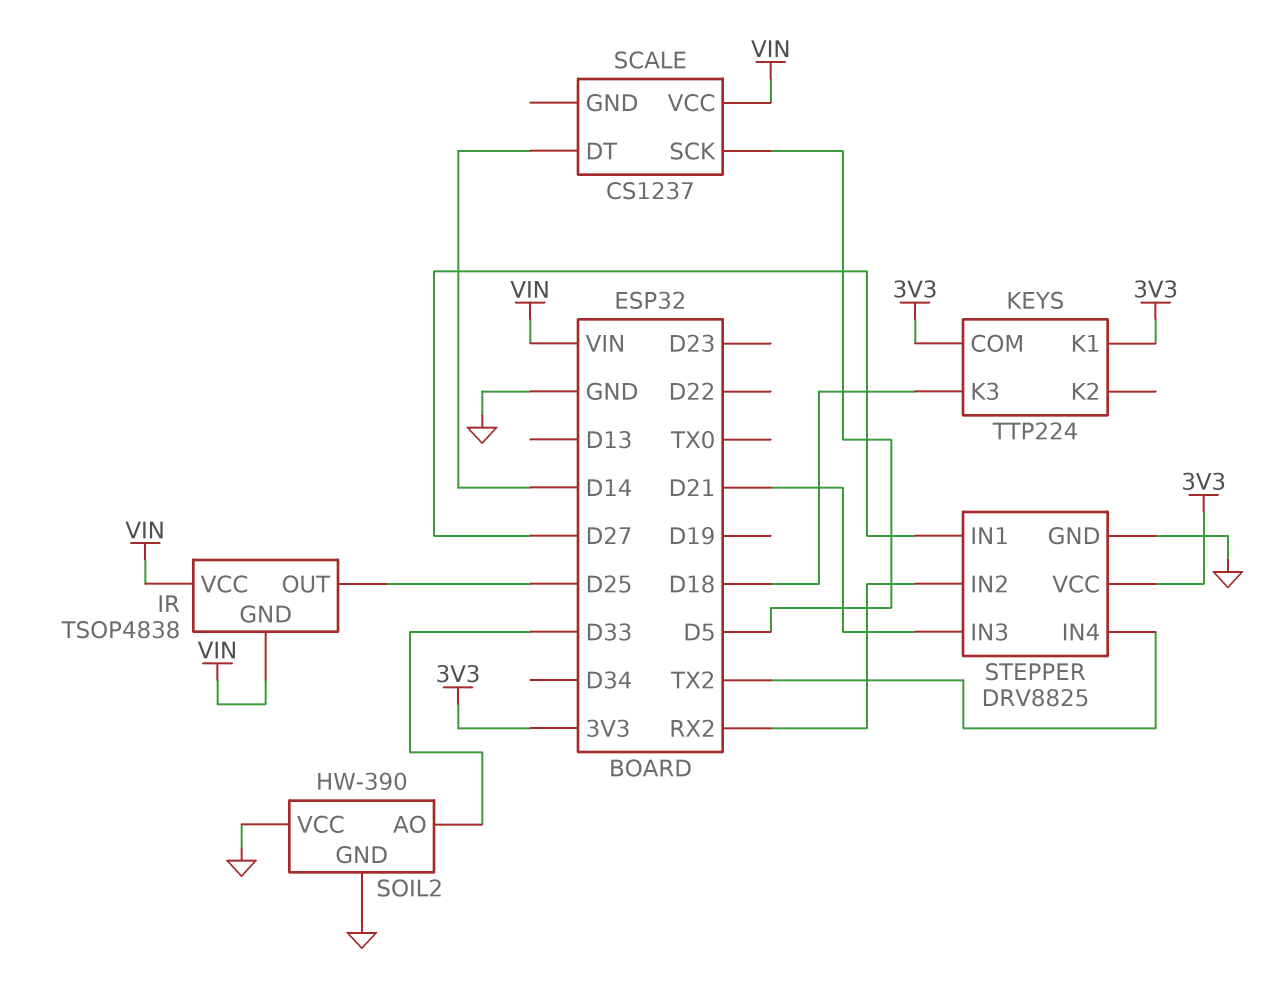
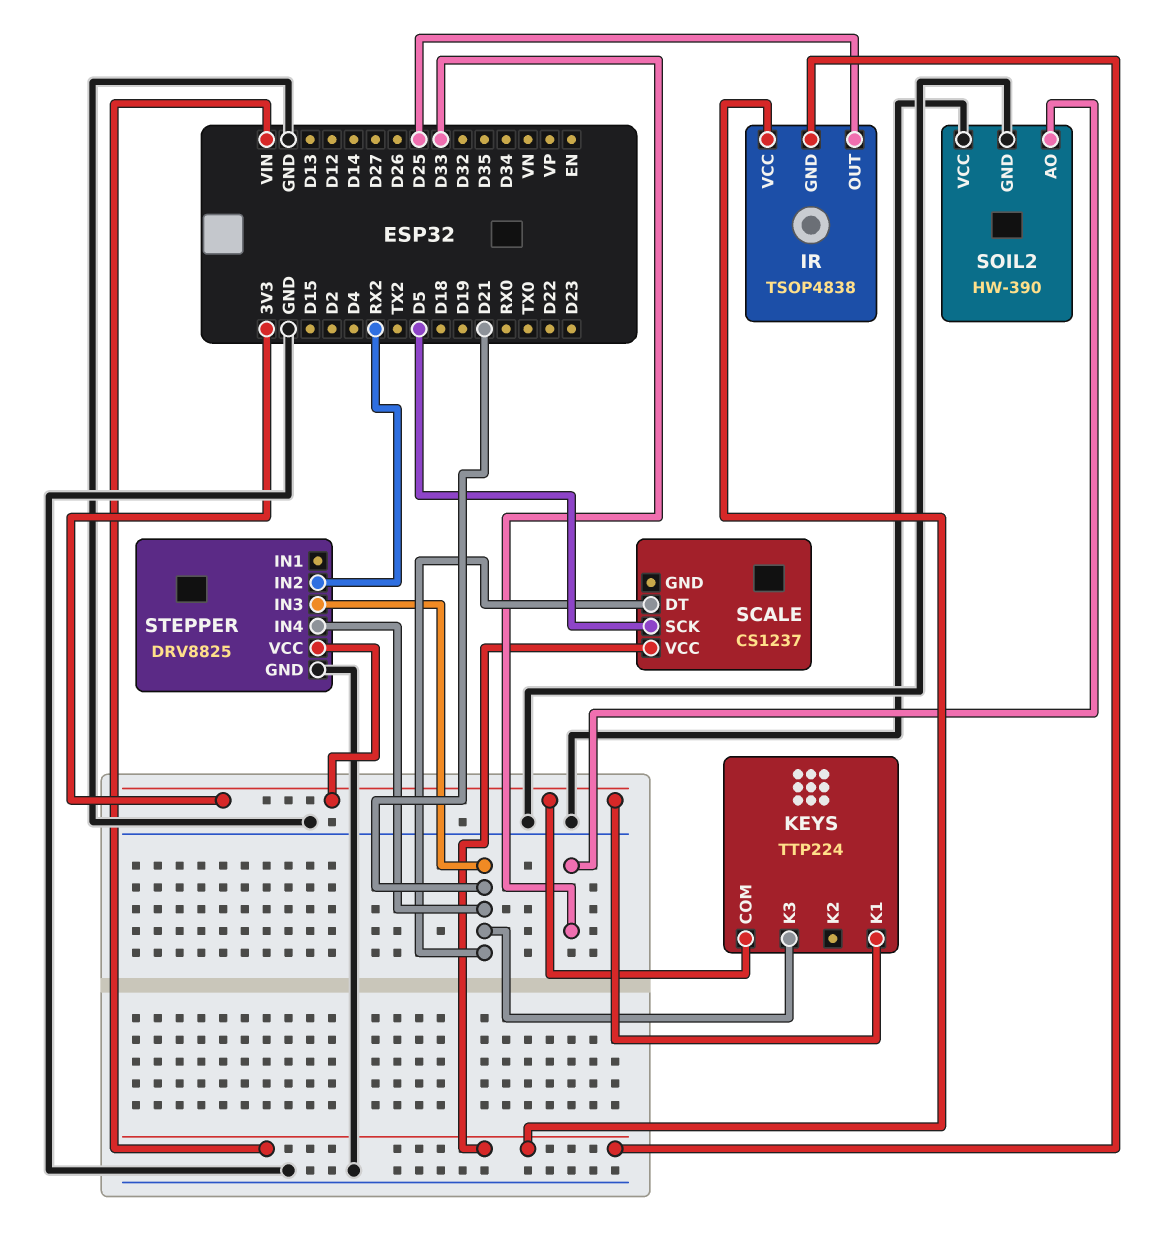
KEYS pin K3: D18 -> D21
SCALE pin DT: D14 -> D21
STEPPER pin IN1: D27 -> none
STEPPER pin IN4: TX2 -> D21

